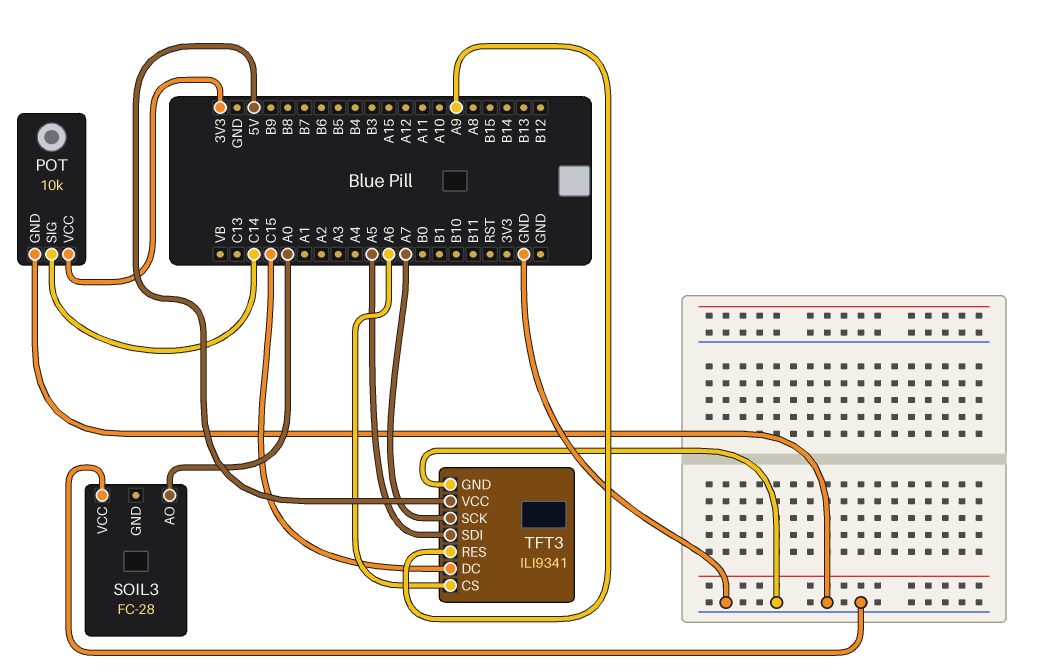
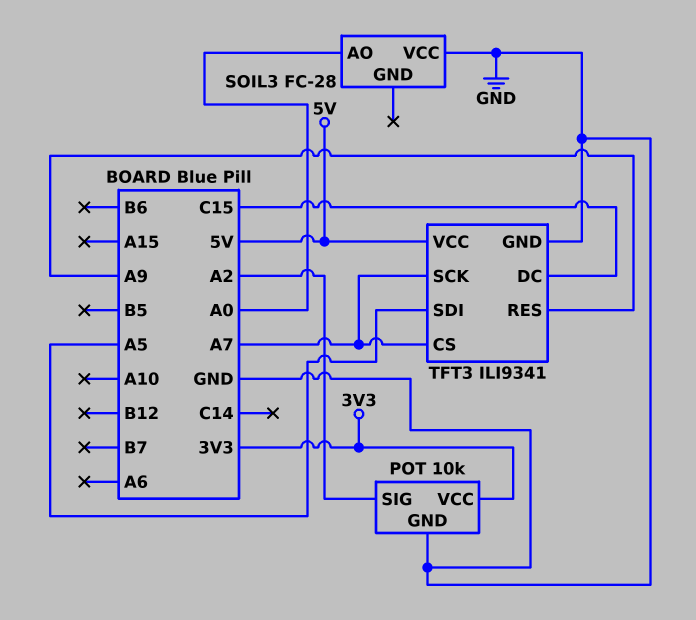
POT pin SIG: C14 -> A2
TFT3 pin CS: A6 -> A7

